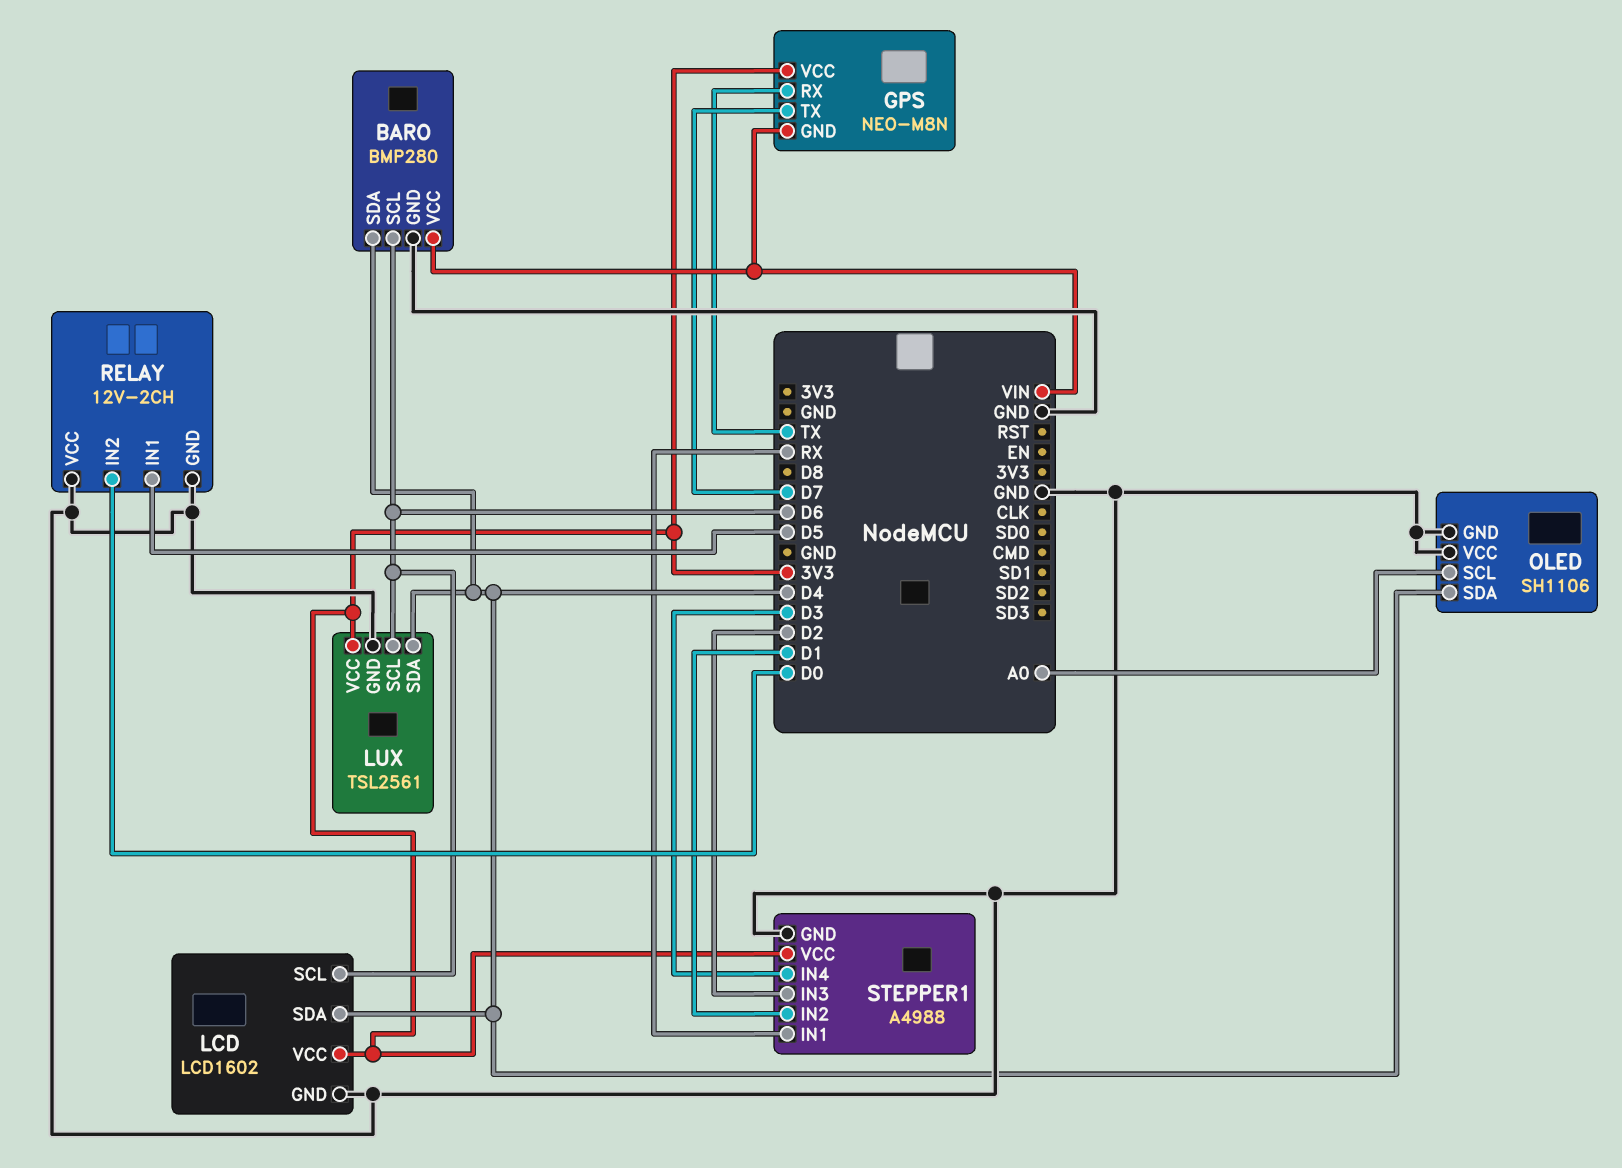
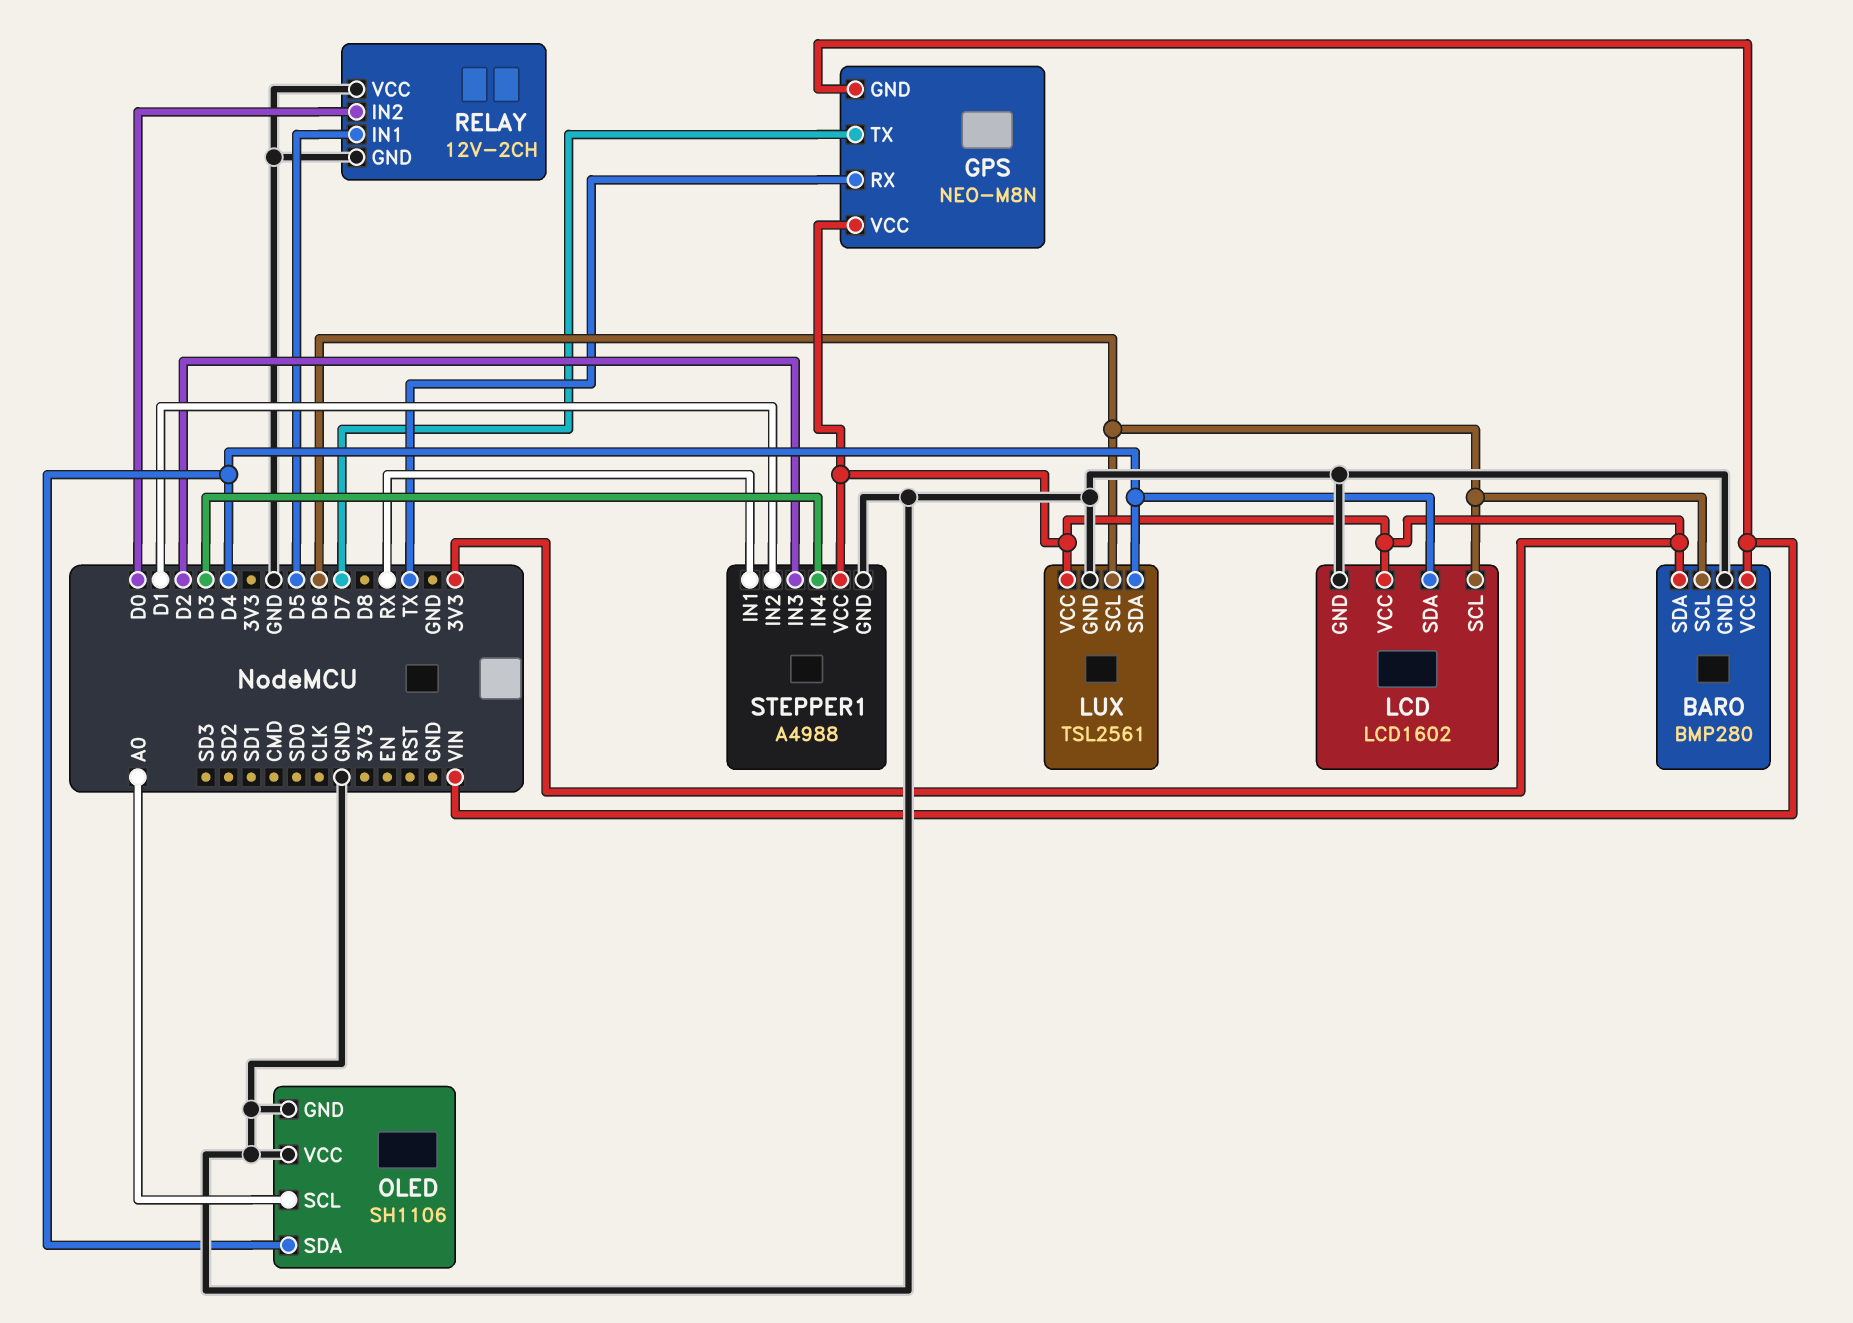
BARO pin SDA: D4 -> 3V3

